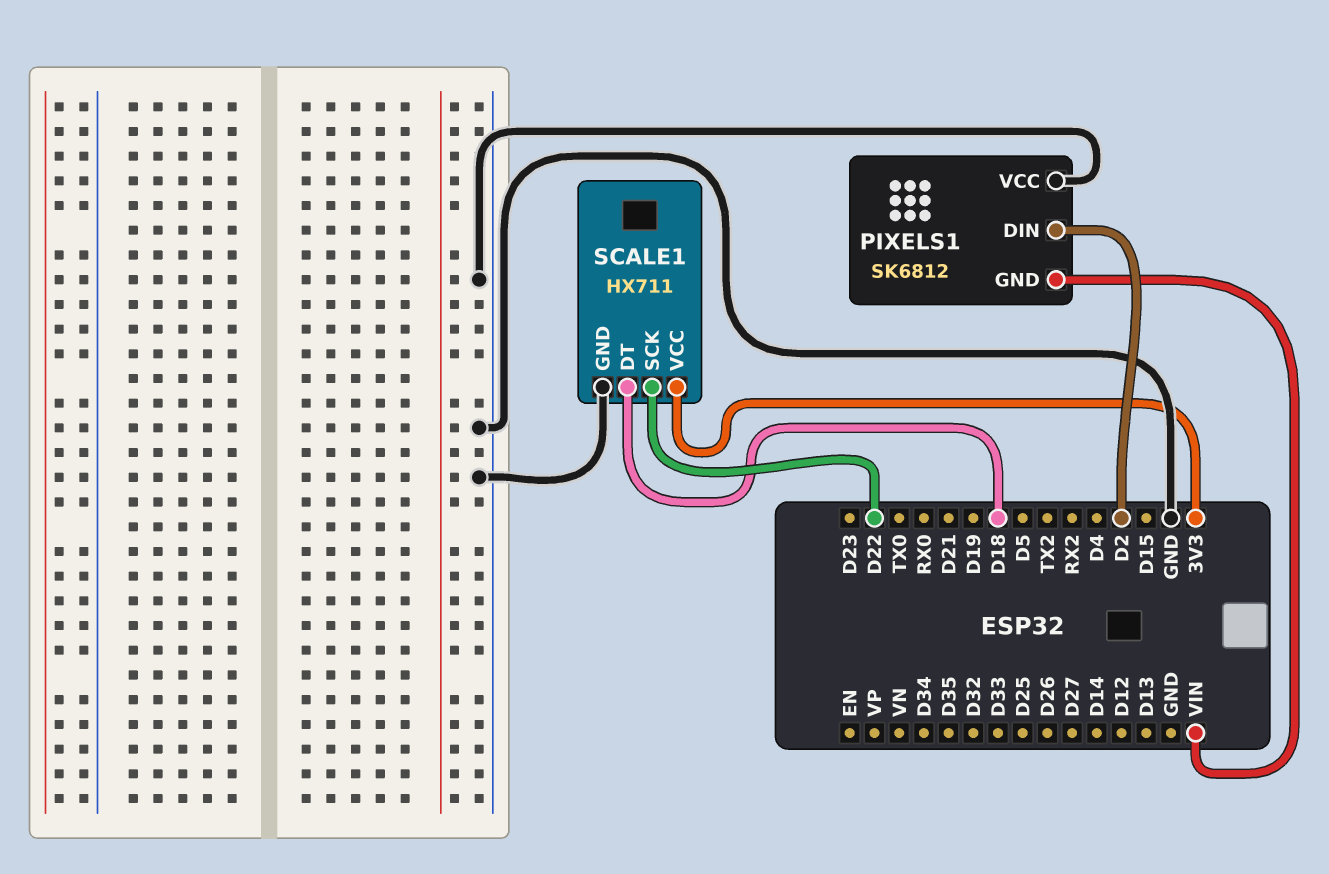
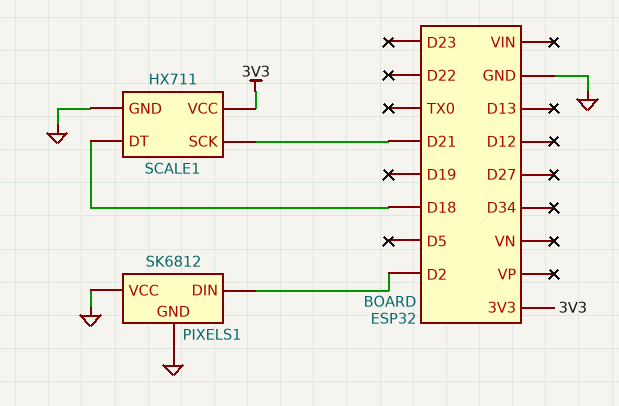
PIXELS1 pin GND: VIN -> GND
SCALE1 pin SCK: D22 -> D21

